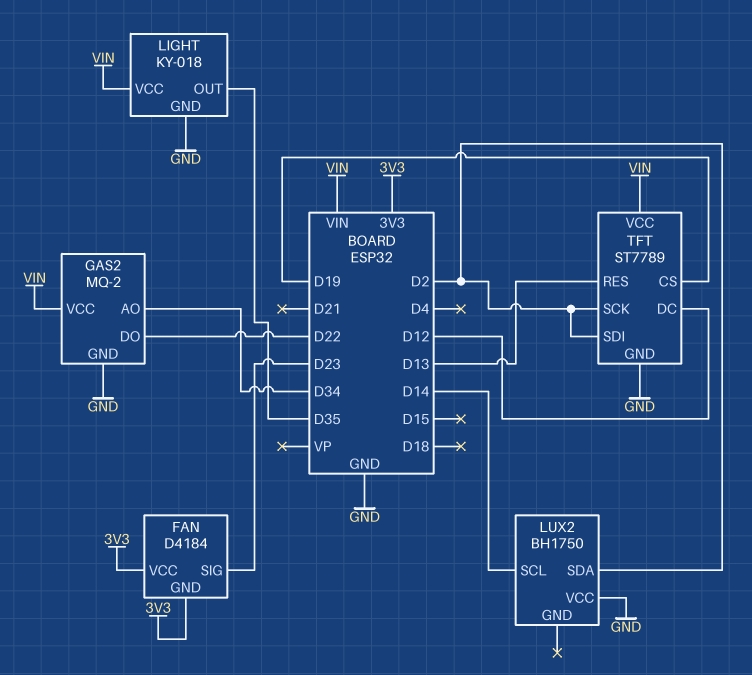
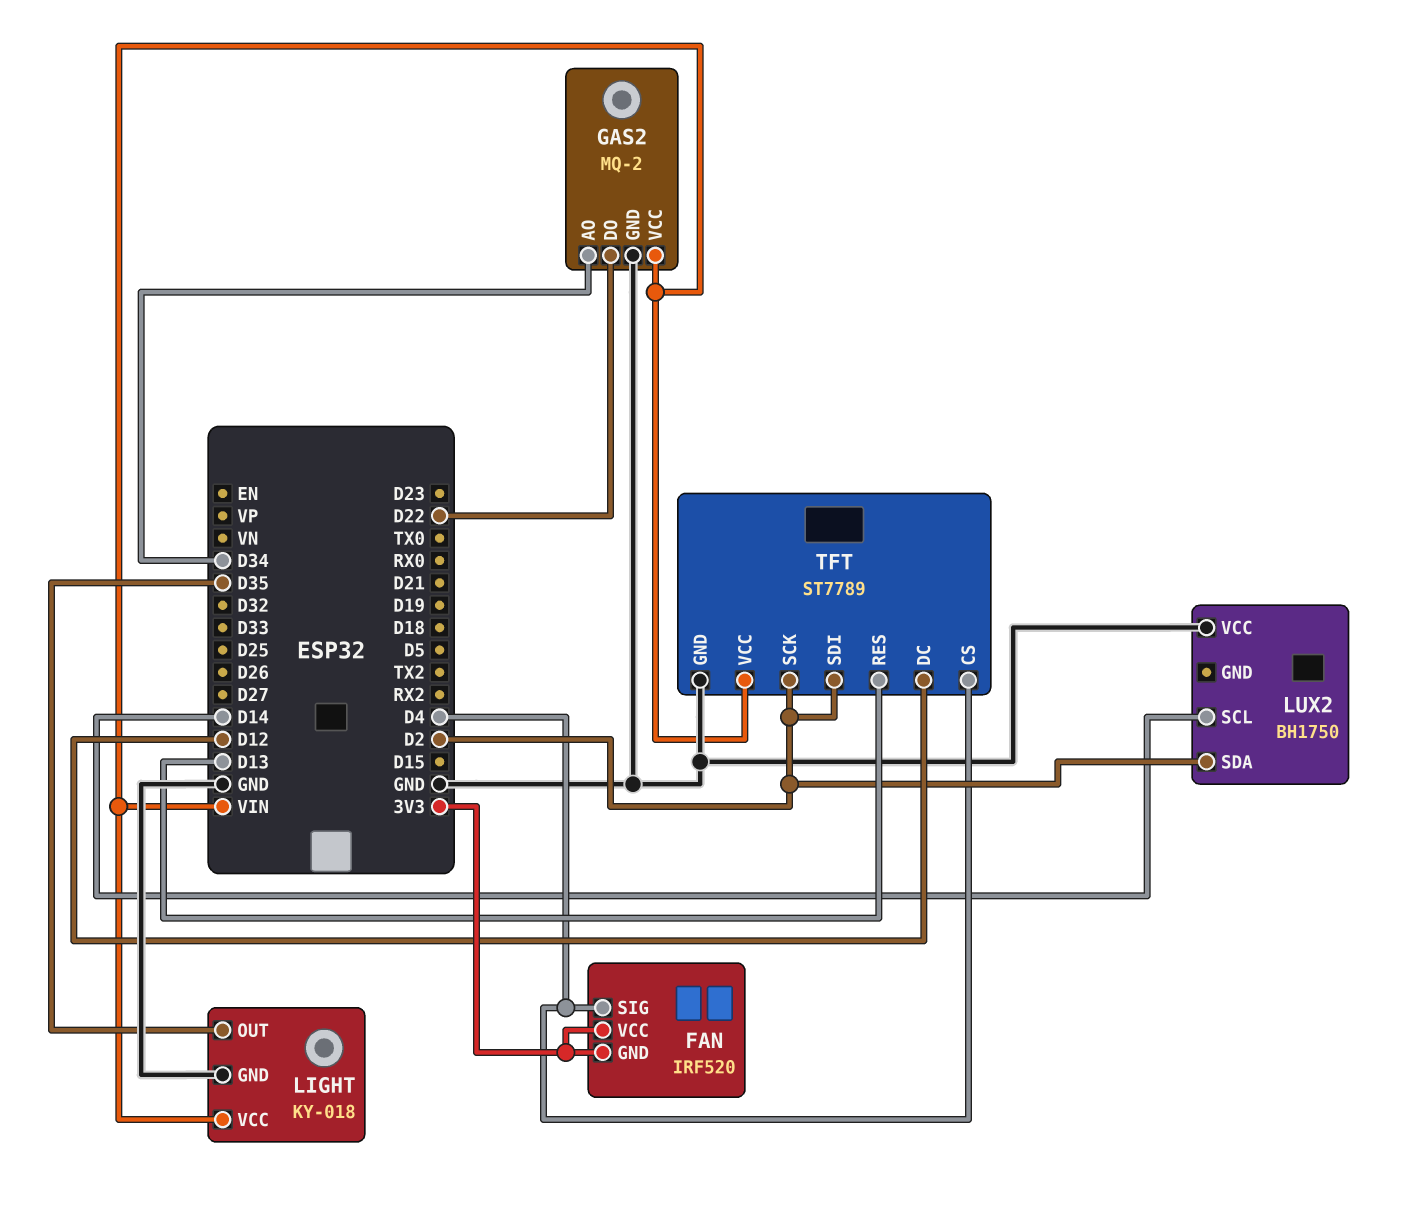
FAN: D4184 -> IRF520
FAN pin SIG: D23 -> D4
TFT pin CS: D19 -> D4

